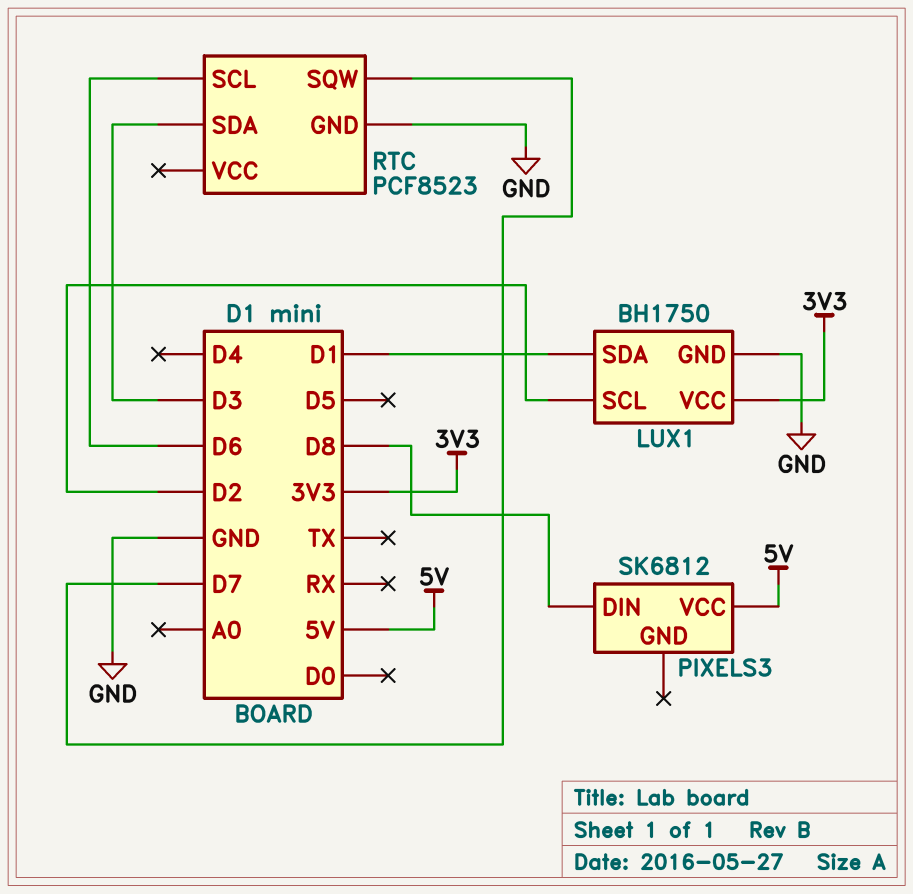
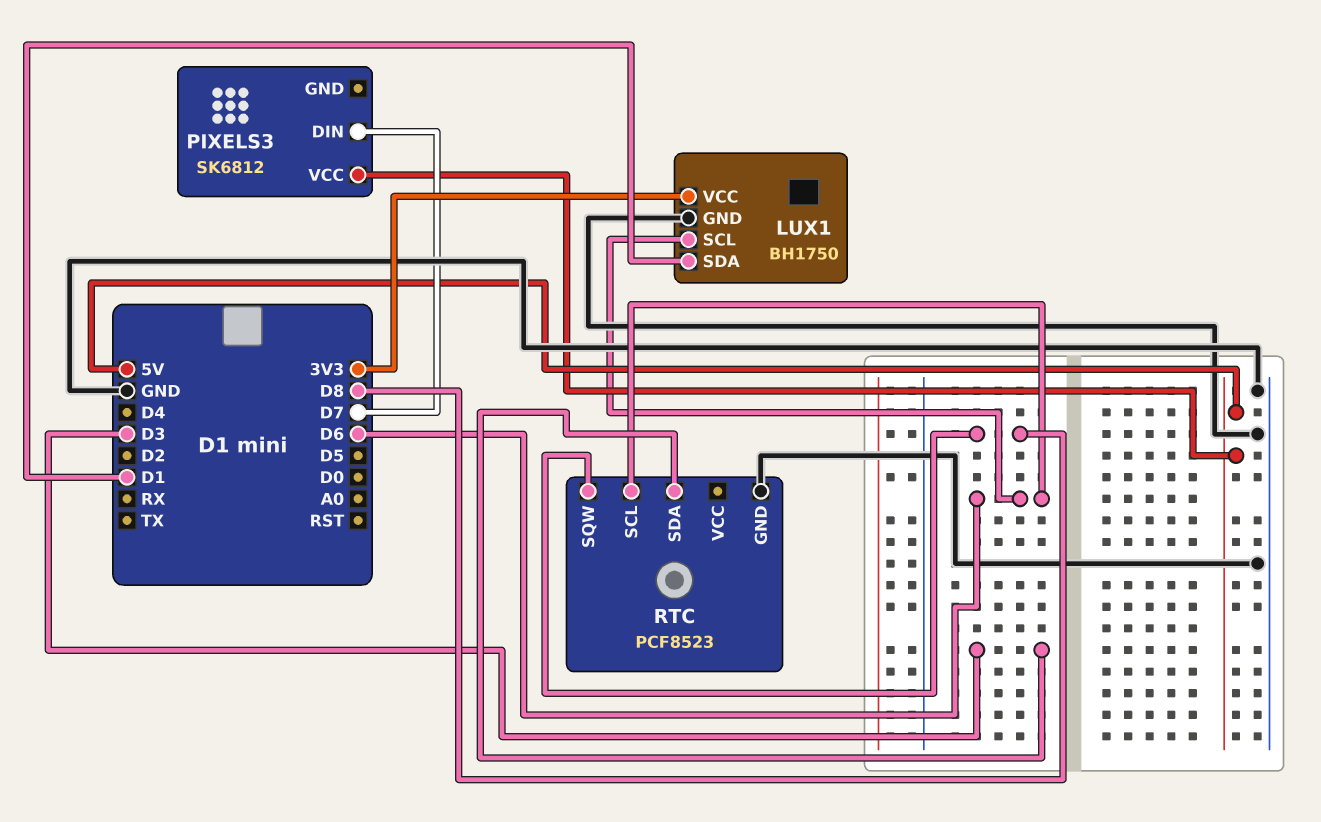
LUX1 pin SCL: D2 -> D6
PIXELS3 pin DIN: D8 -> D7
RTC pin SQW: D7 -> D8

